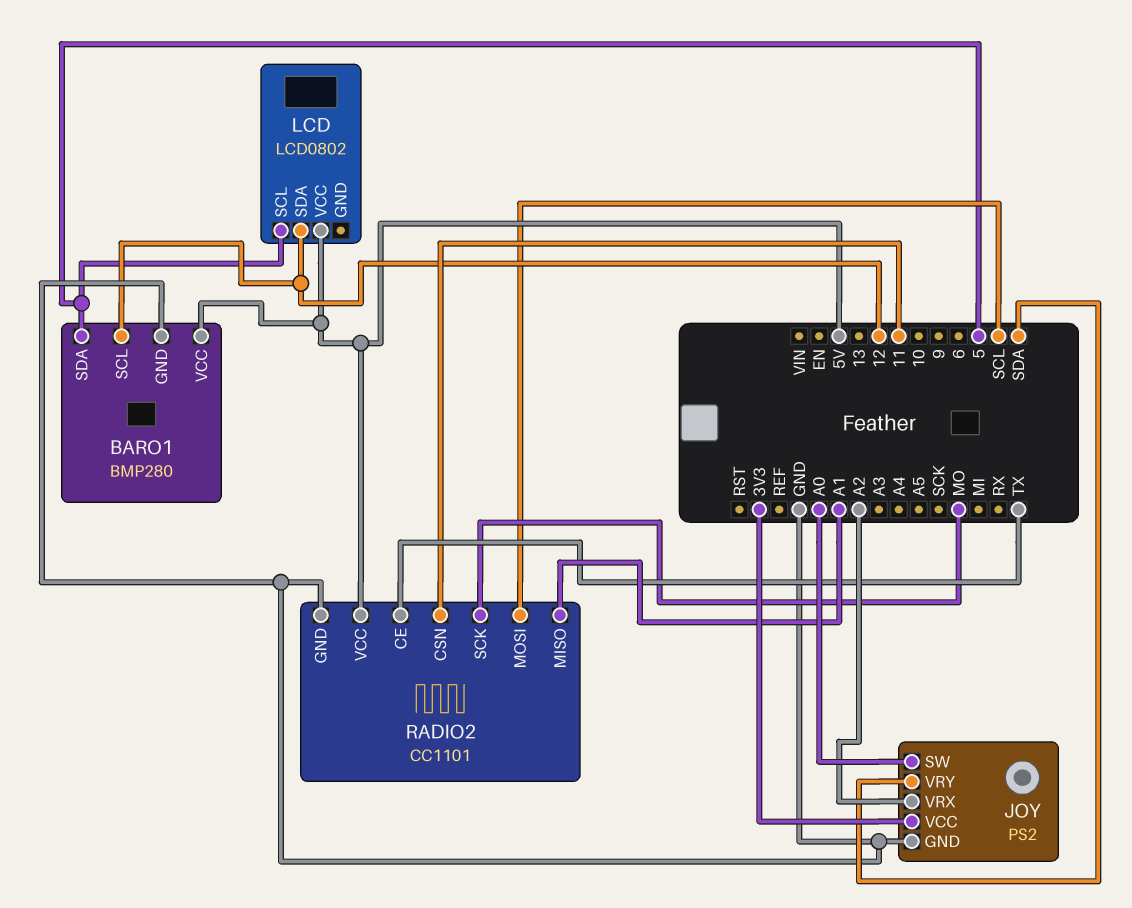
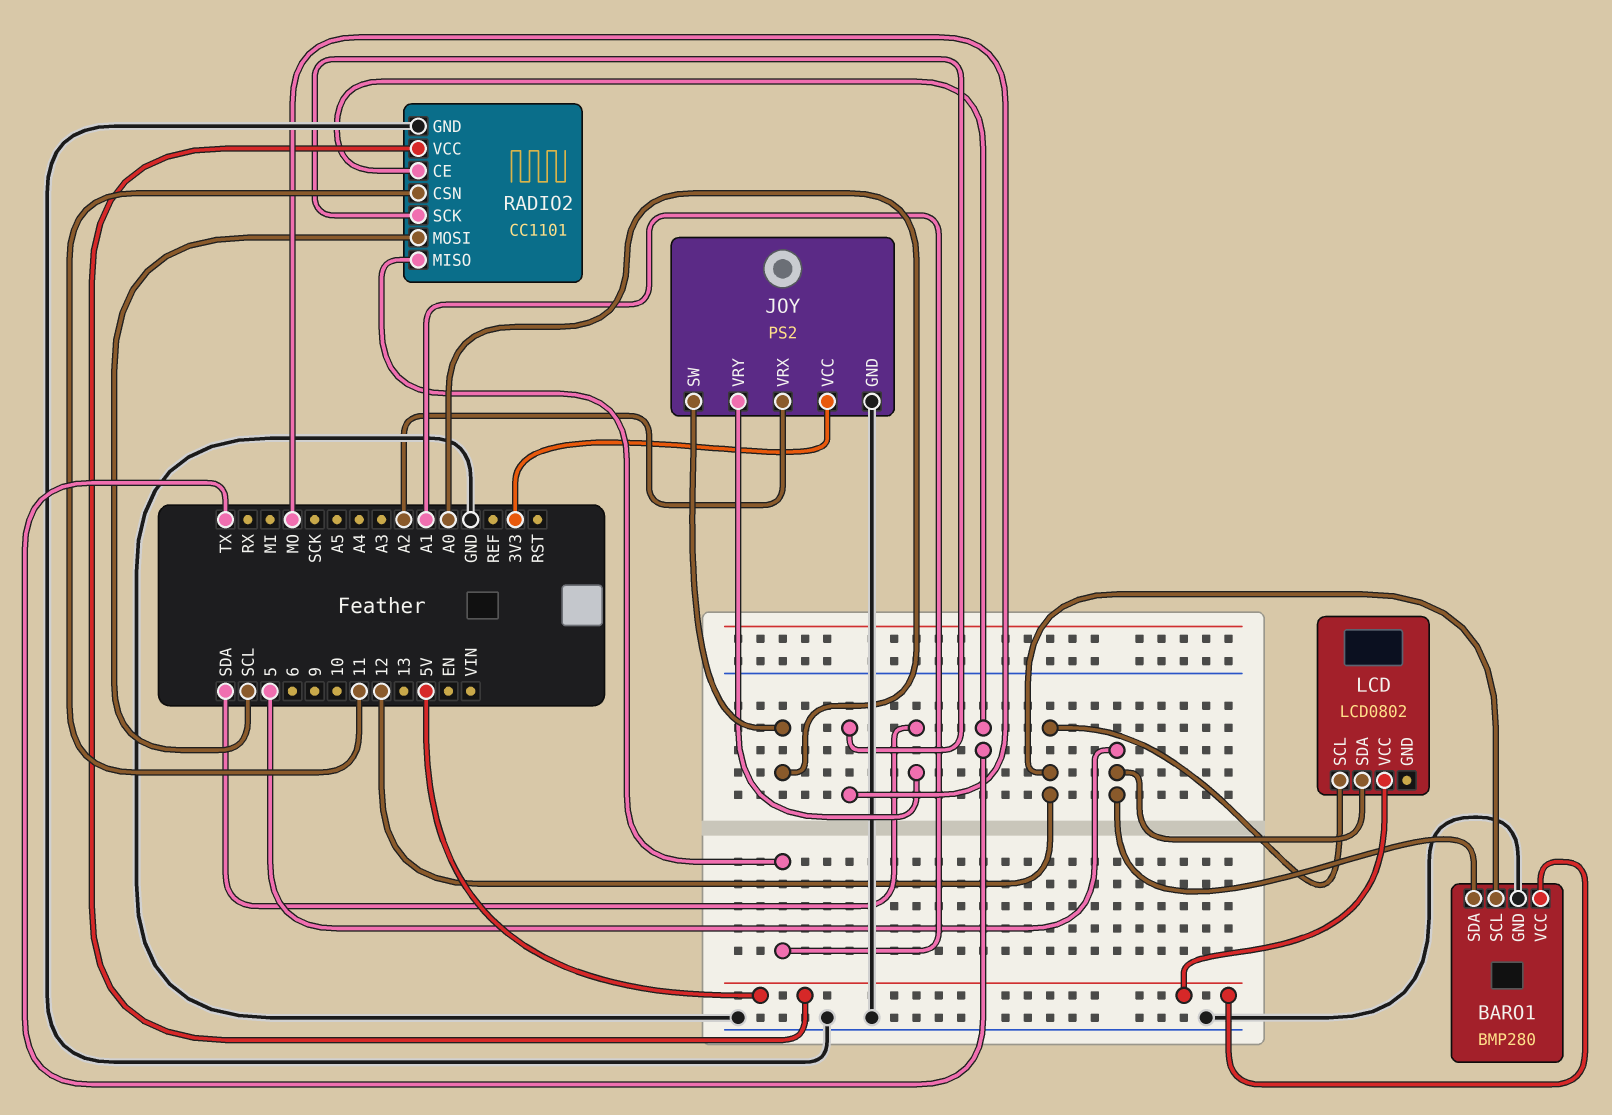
LCD pin SCL: 5 -> 12
LCD pin SDA: 12 -> 5

